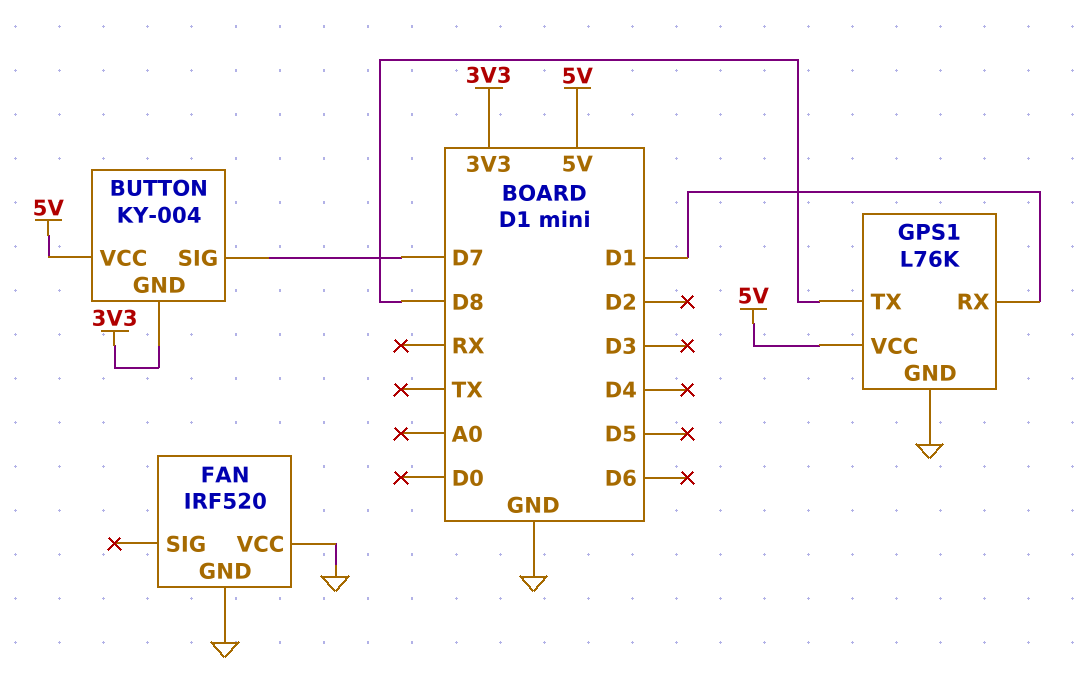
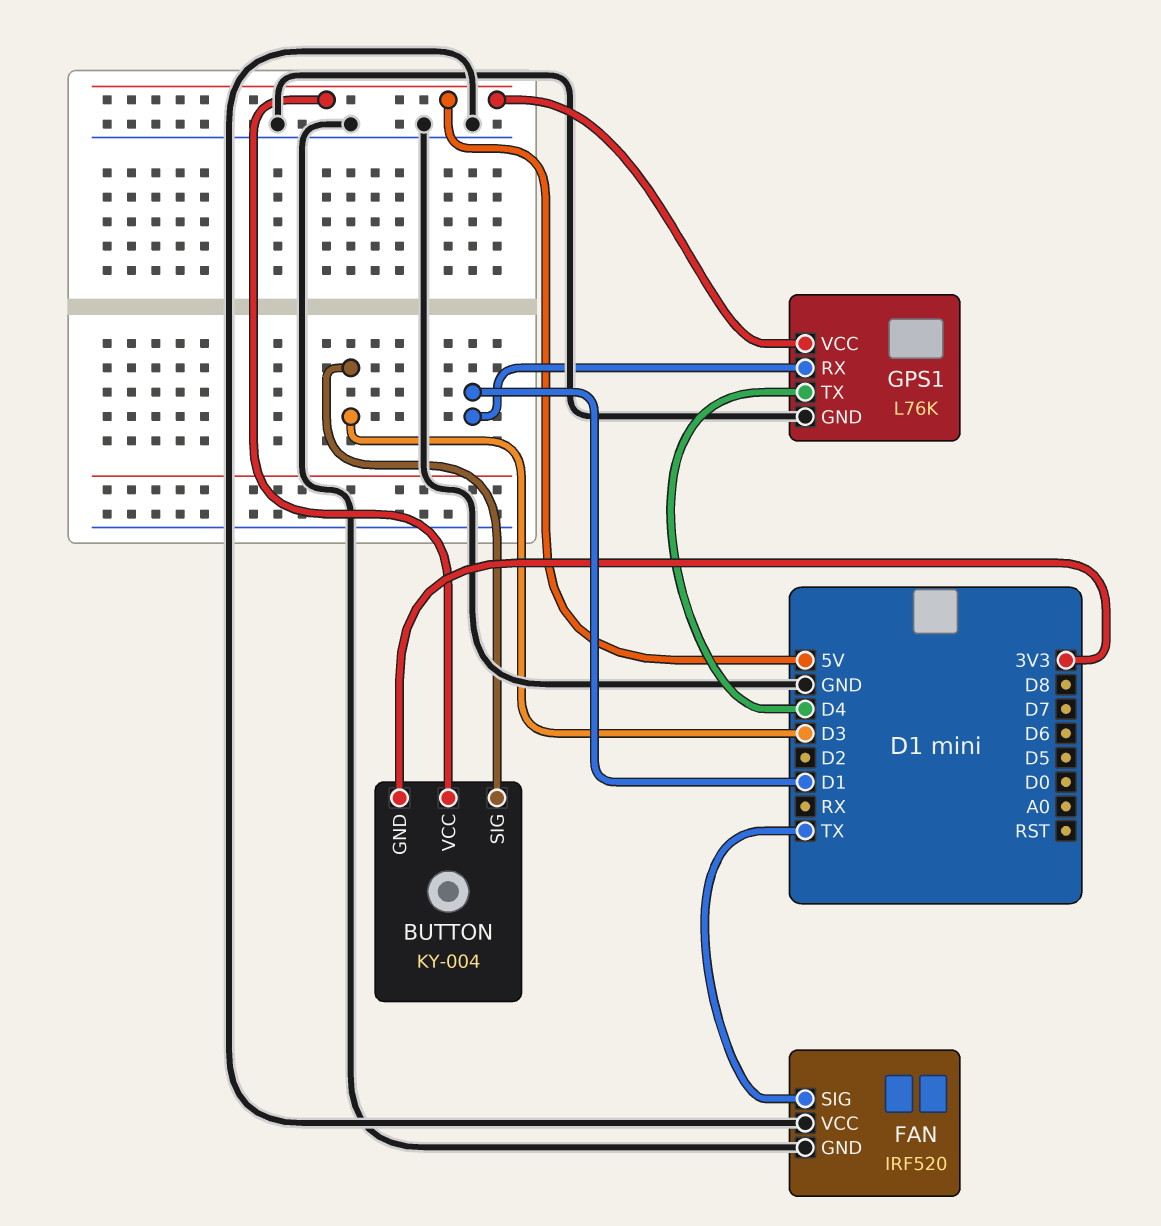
BUTTON pin SIG: D7 -> D3
FAN pin SIG: none -> TX
GPS1 pin TX: D8 -> D4

